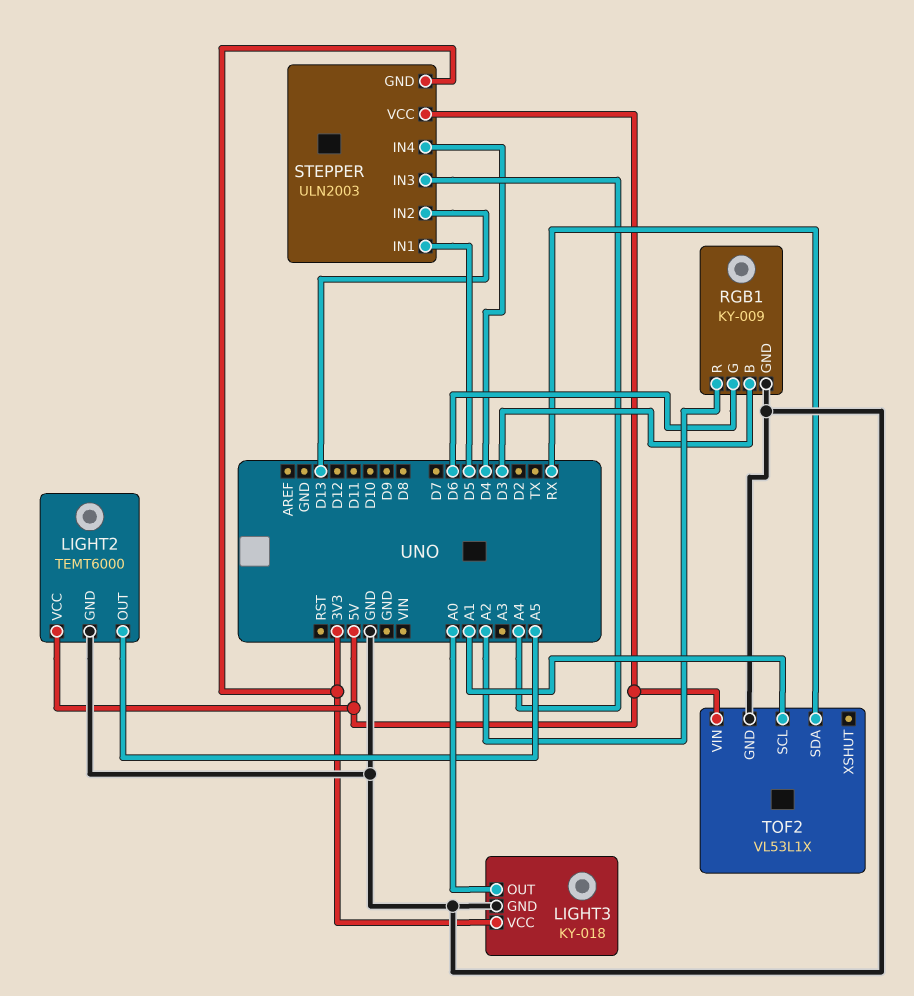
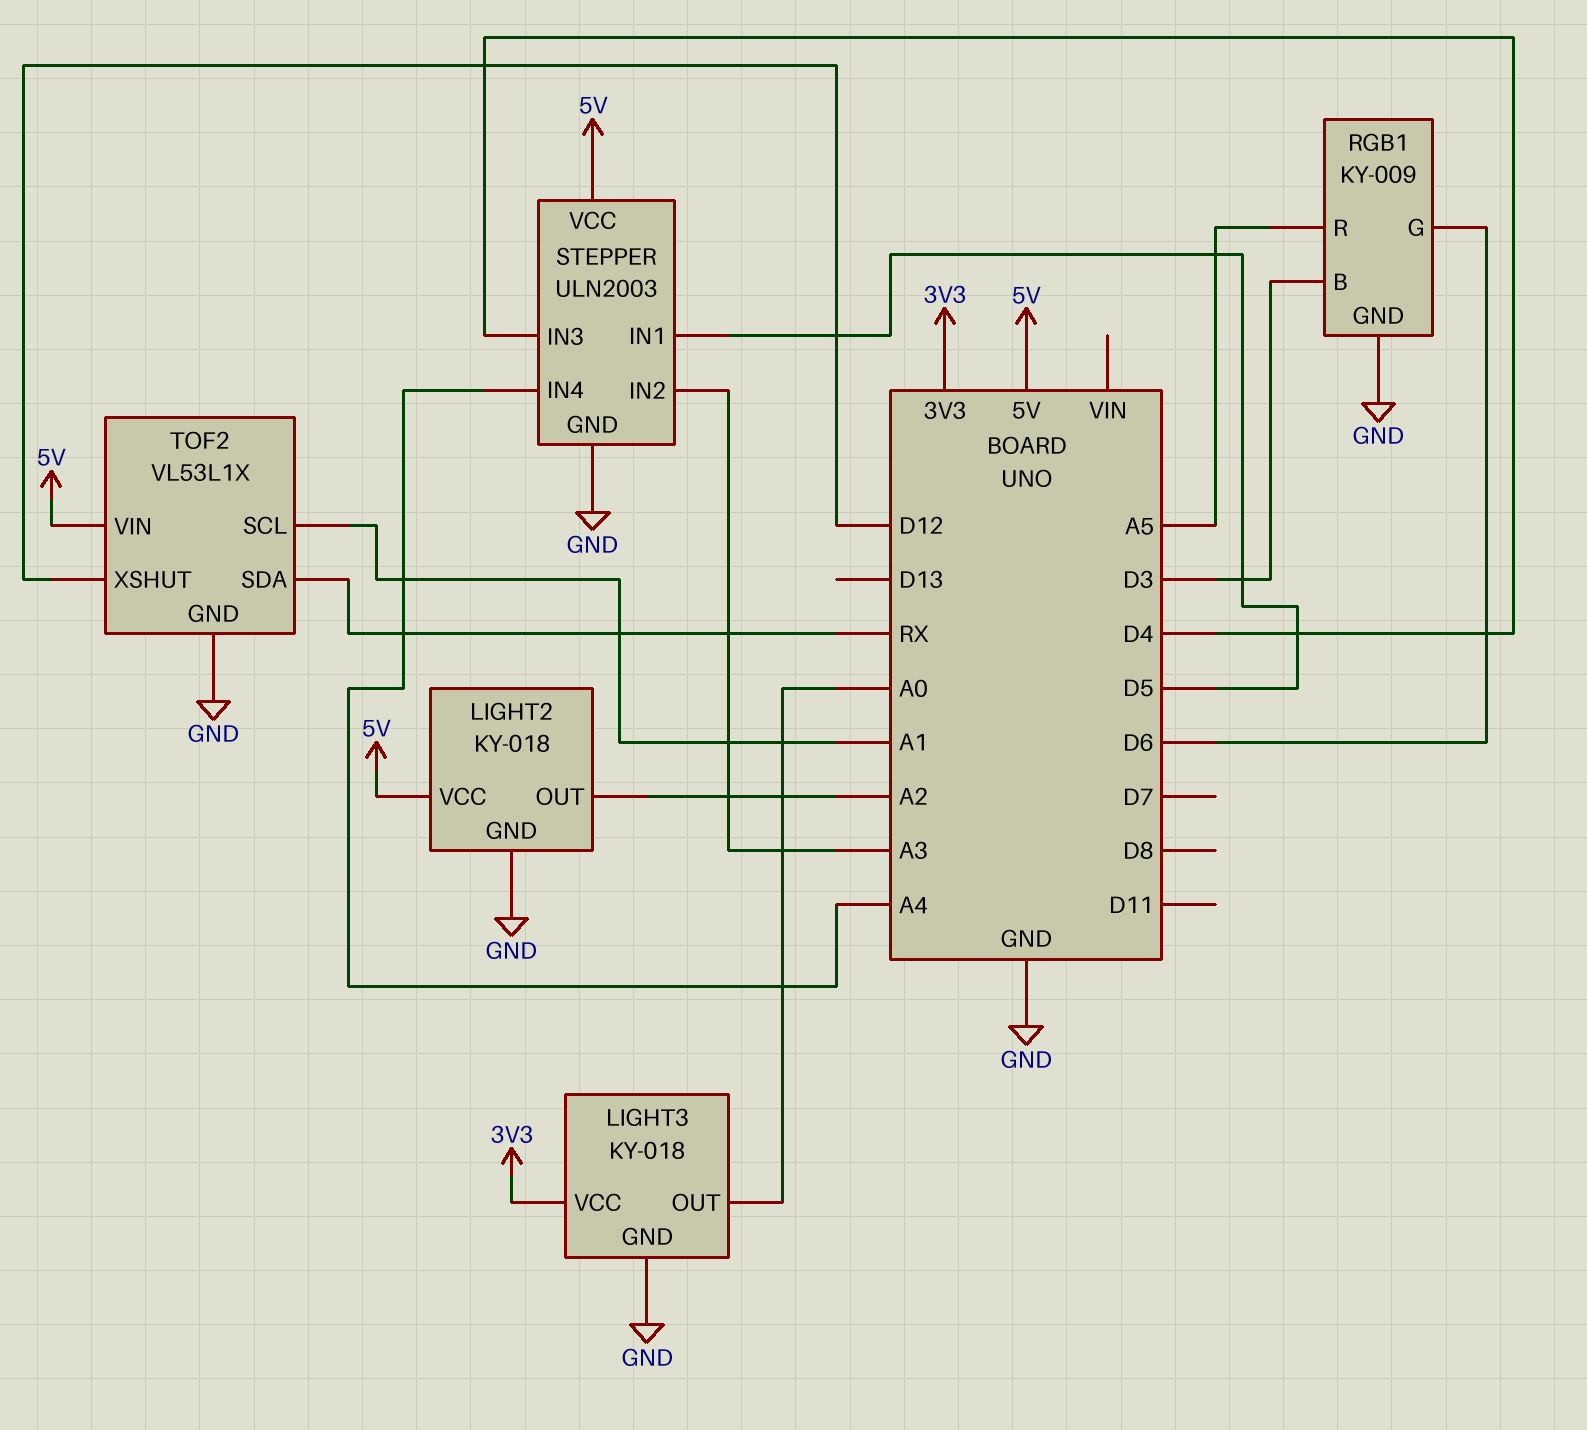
LIGHT2: TEMT6000 -> KY-018
LIGHT2 pin OUT: A5 -> A2
RGB1 pin R: A2 -> A5
STEPPER pin GND: 3V3 -> GND
STEPPER pin IN2: D13 -> A3
STEPPER pin IN3: A4 -> D4
STEPPER pin IN4: D4 -> A4
TOF2 pin XSHUT: none -> D12

